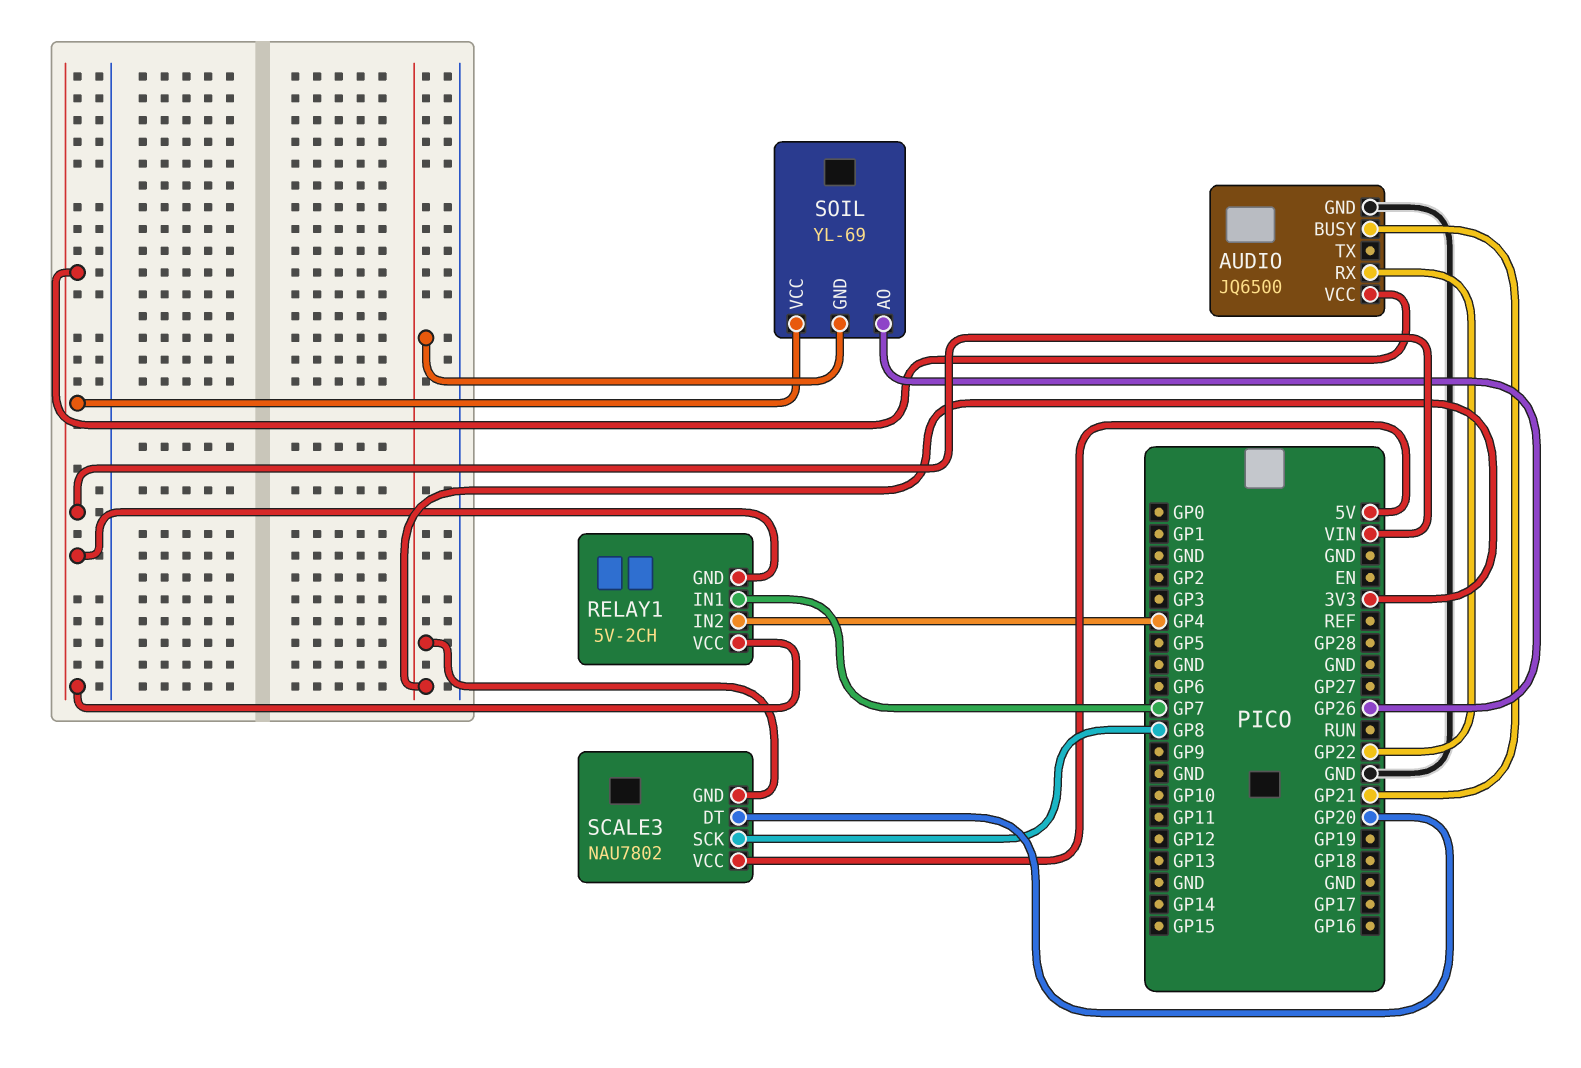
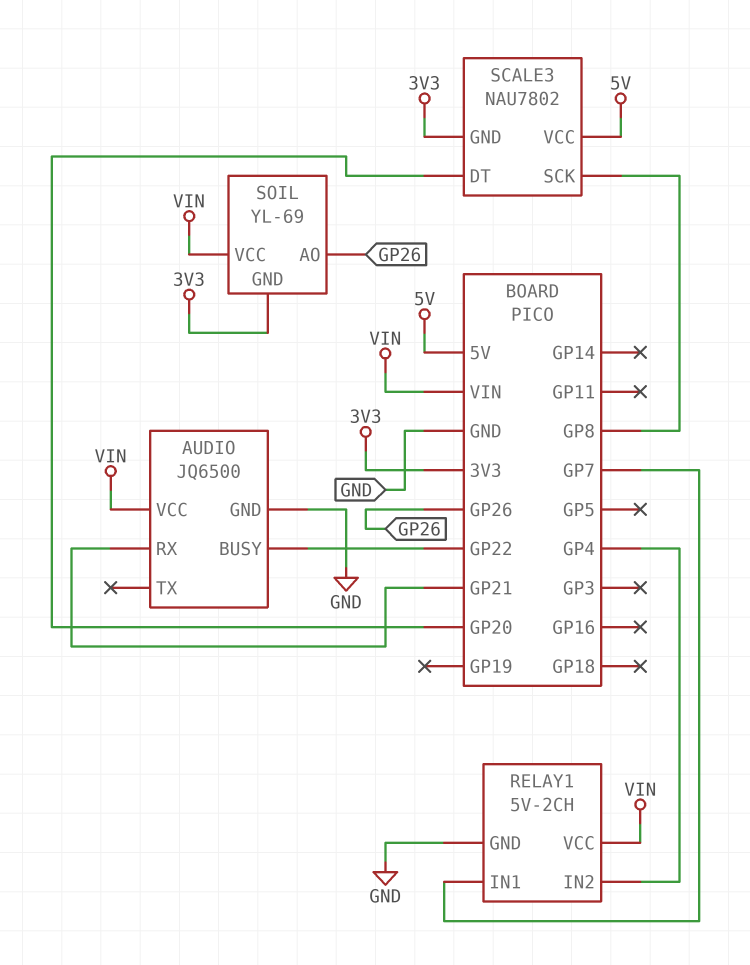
AUDIO pin BUSY: GP21 -> GP22
AUDIO pin RX: GP22 -> GP21
RELAY1 pin GND: VIN -> GND

